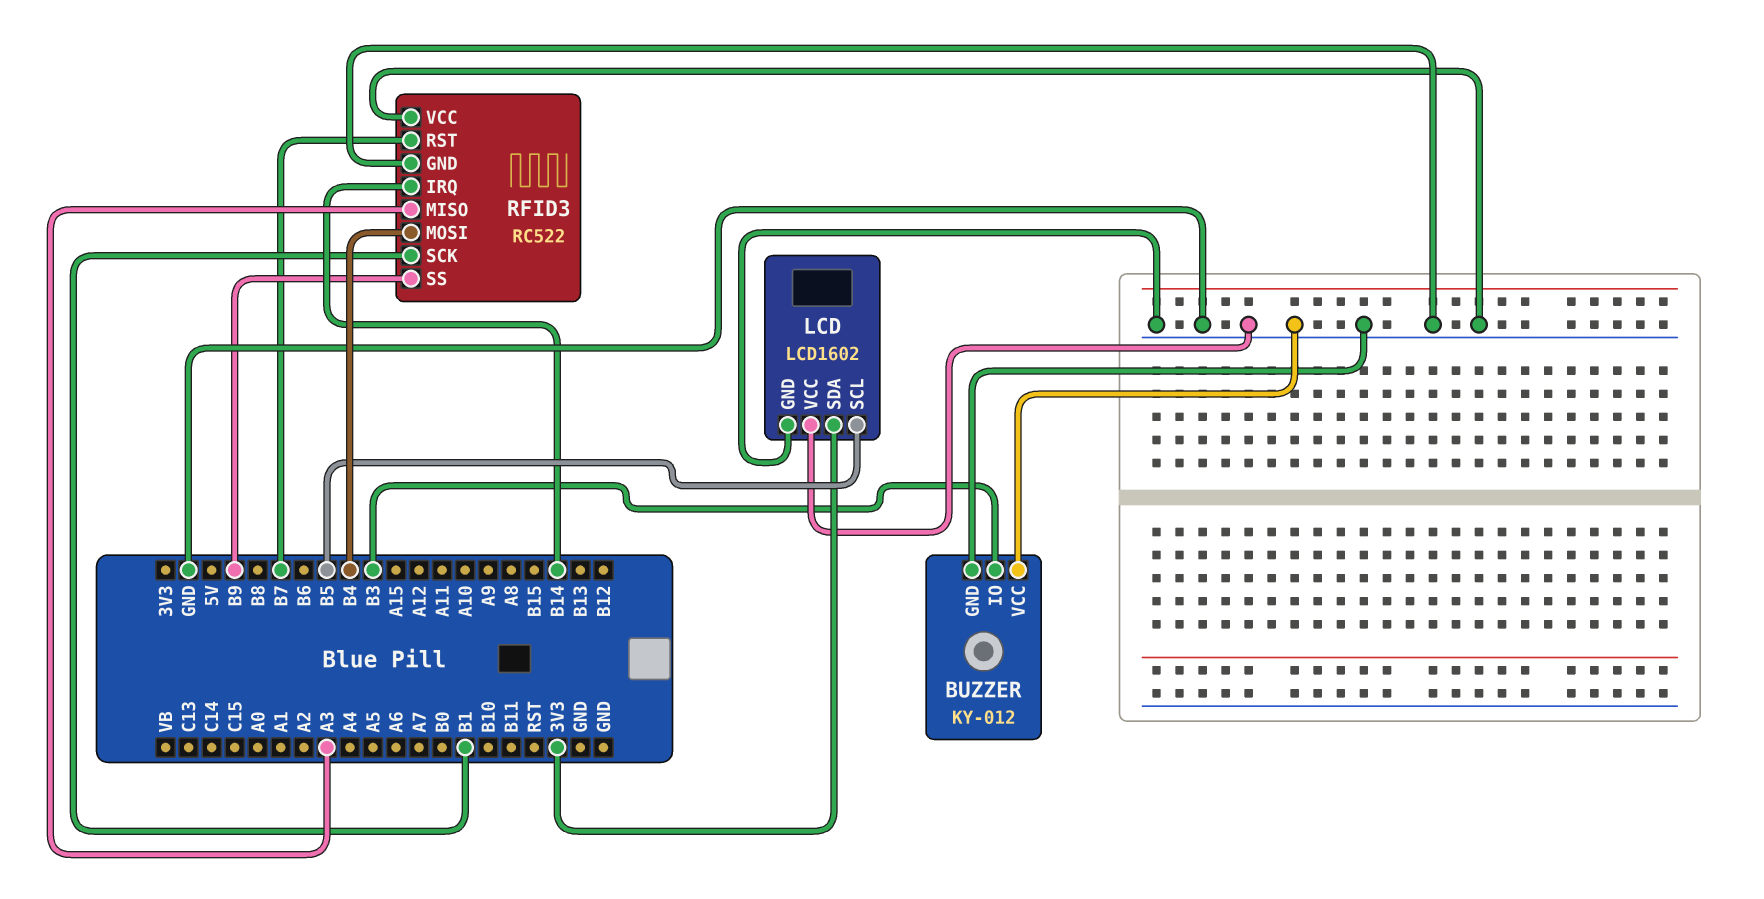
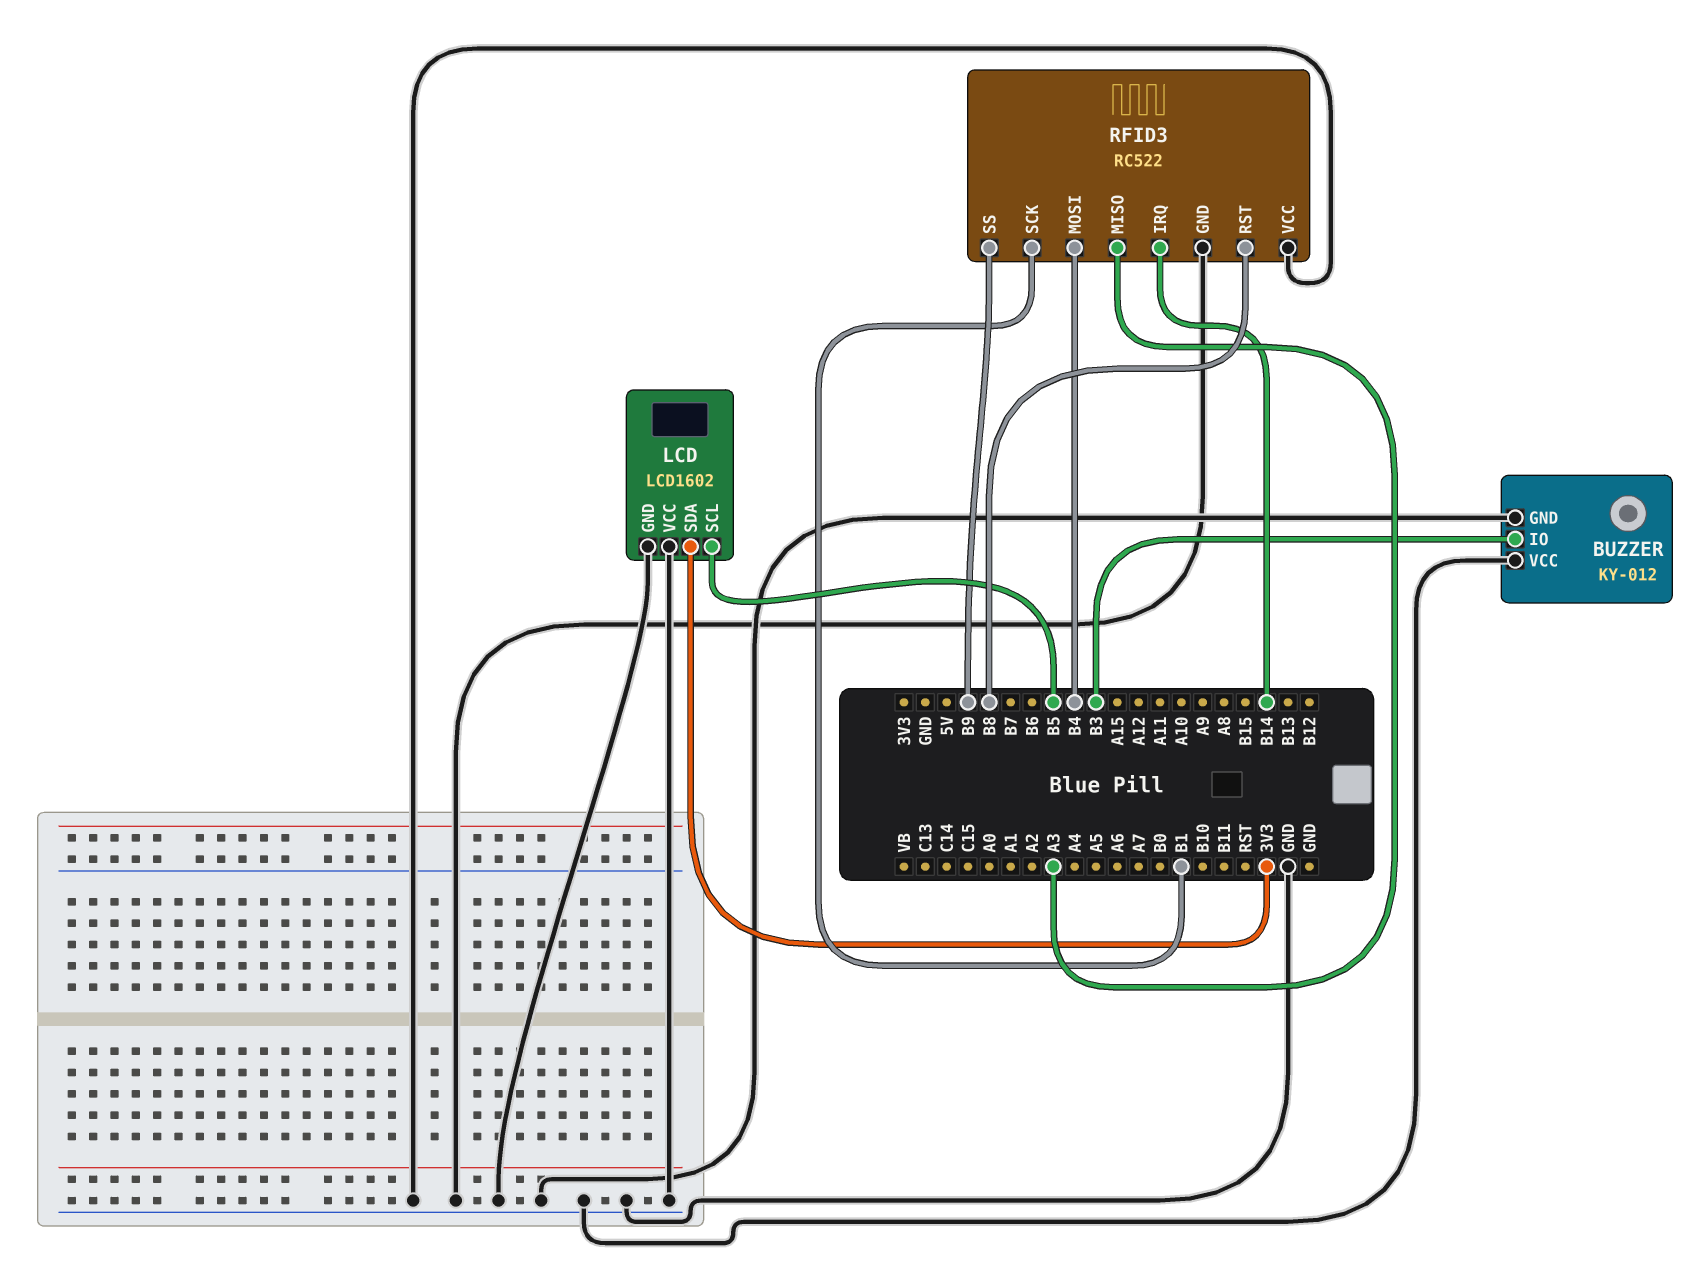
RFID3 pin RST: B7 -> B8

